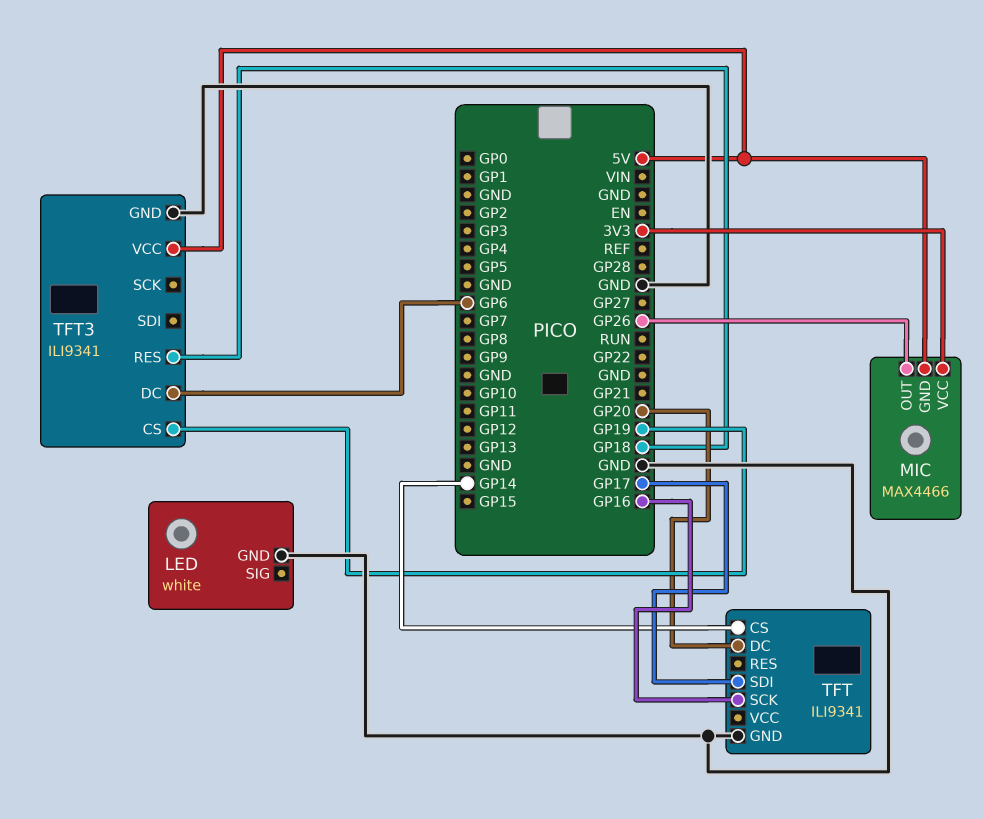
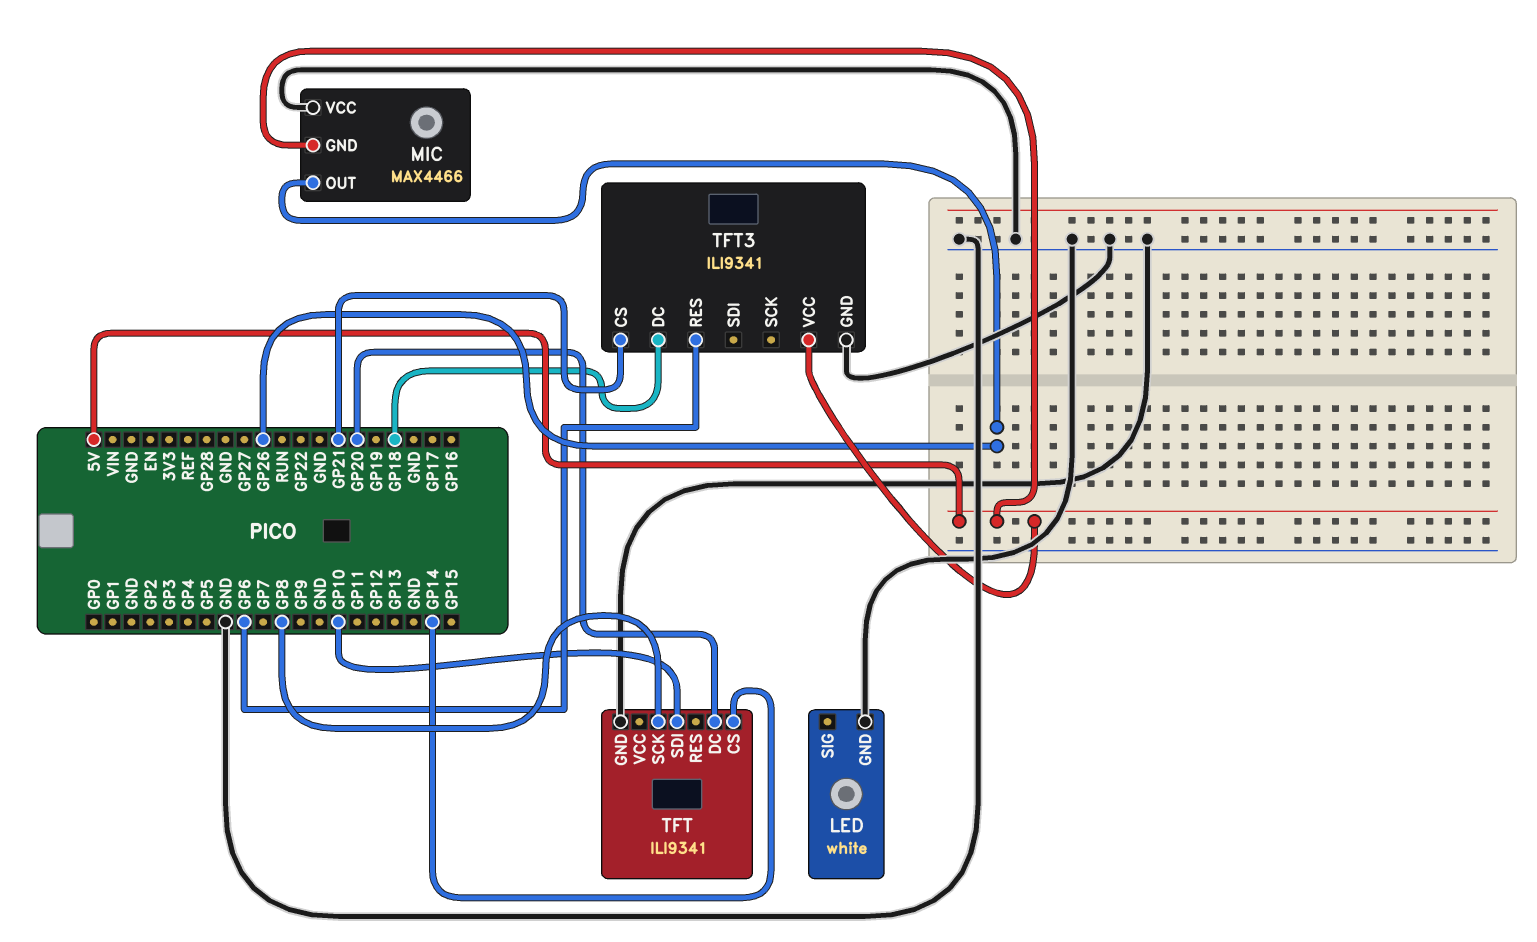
MIC pin VCC: 3V3 -> GND
TFT pin SCK: GP16 -> GP8
TFT pin SDI: GP17 -> GP10
TFT3 pin CS: GP19 -> GP21
TFT3 pin DC: GP6 -> GP18
TFT3 pin RES: GP18 -> GP6

